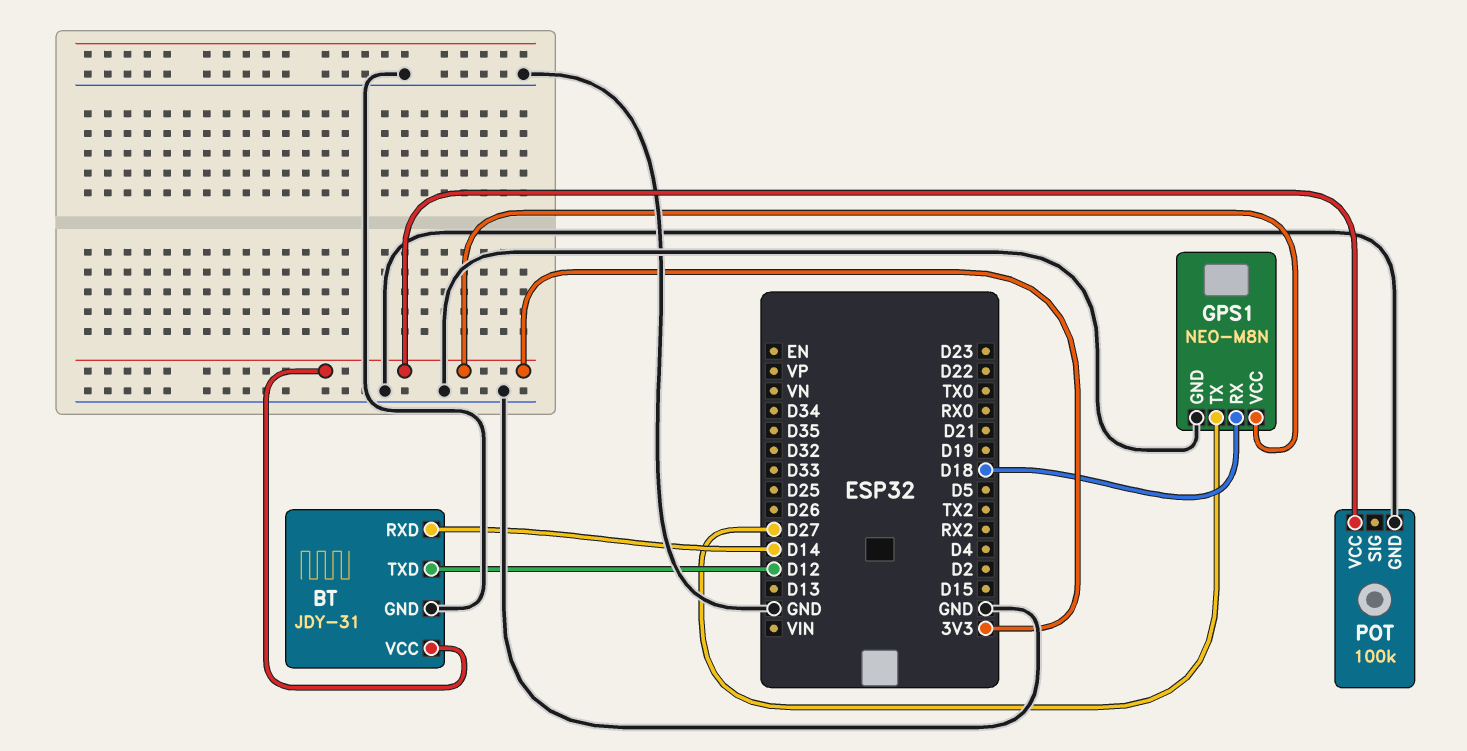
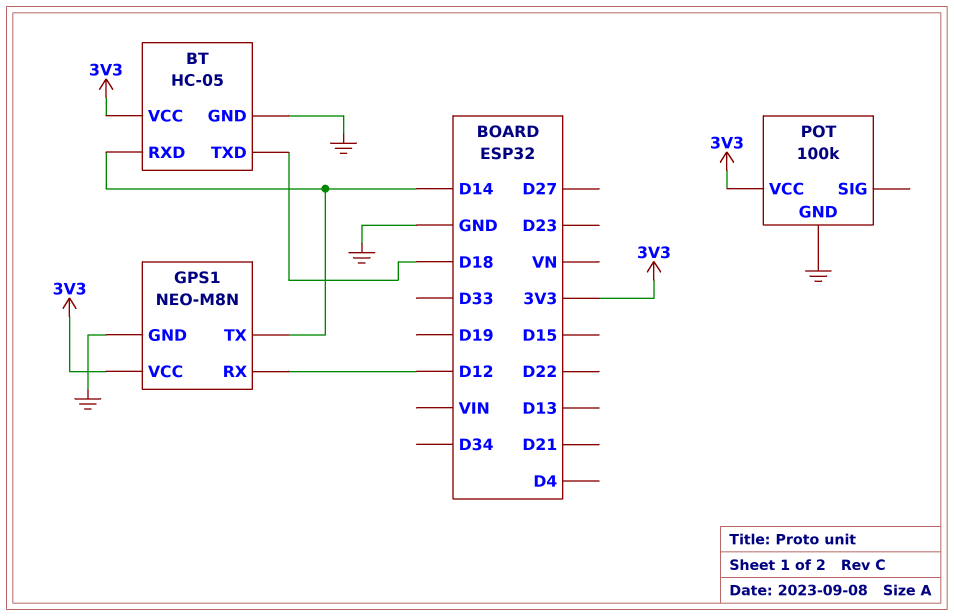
BT: JDY-31 -> HC-05
BT pin TXD: D12 -> D18
GPS1 pin RX: D18 -> D12
GPS1 pin TX: D27 -> D14

